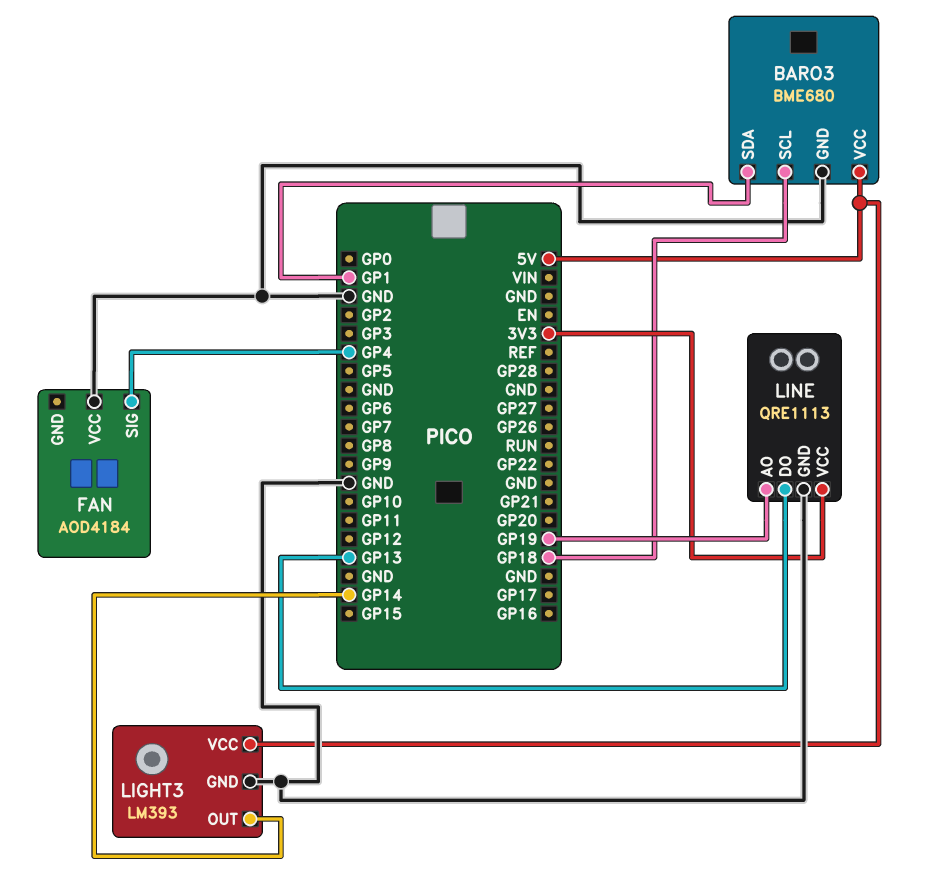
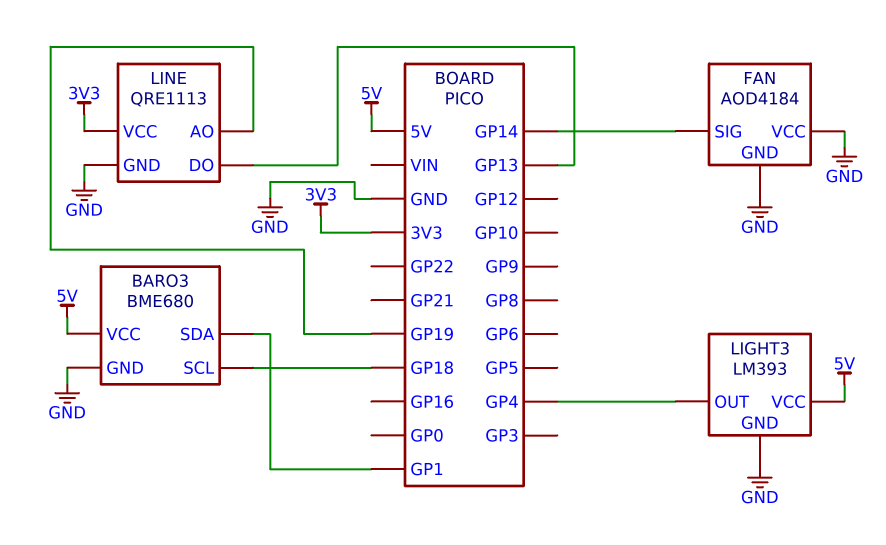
FAN pin GND: none -> GND
FAN pin SIG: GP4 -> GP14
LIGHT3 pin OUT: GP14 -> GP4

